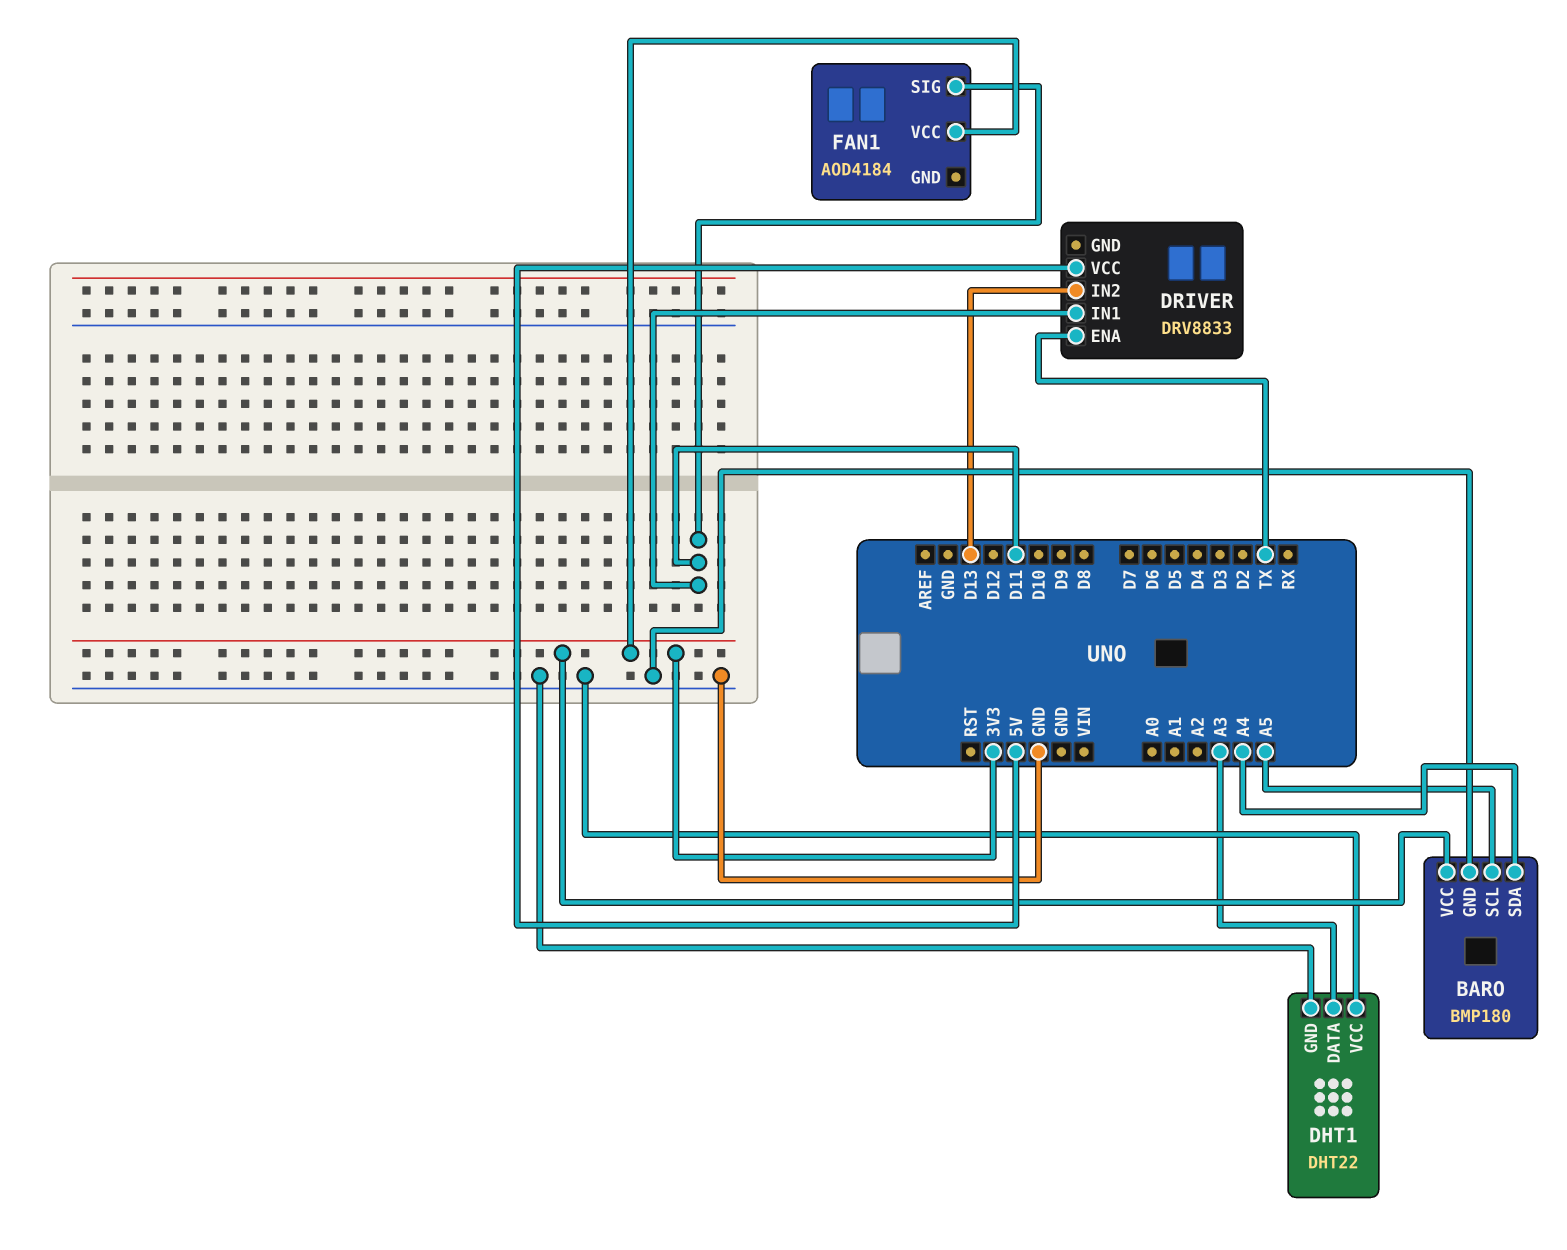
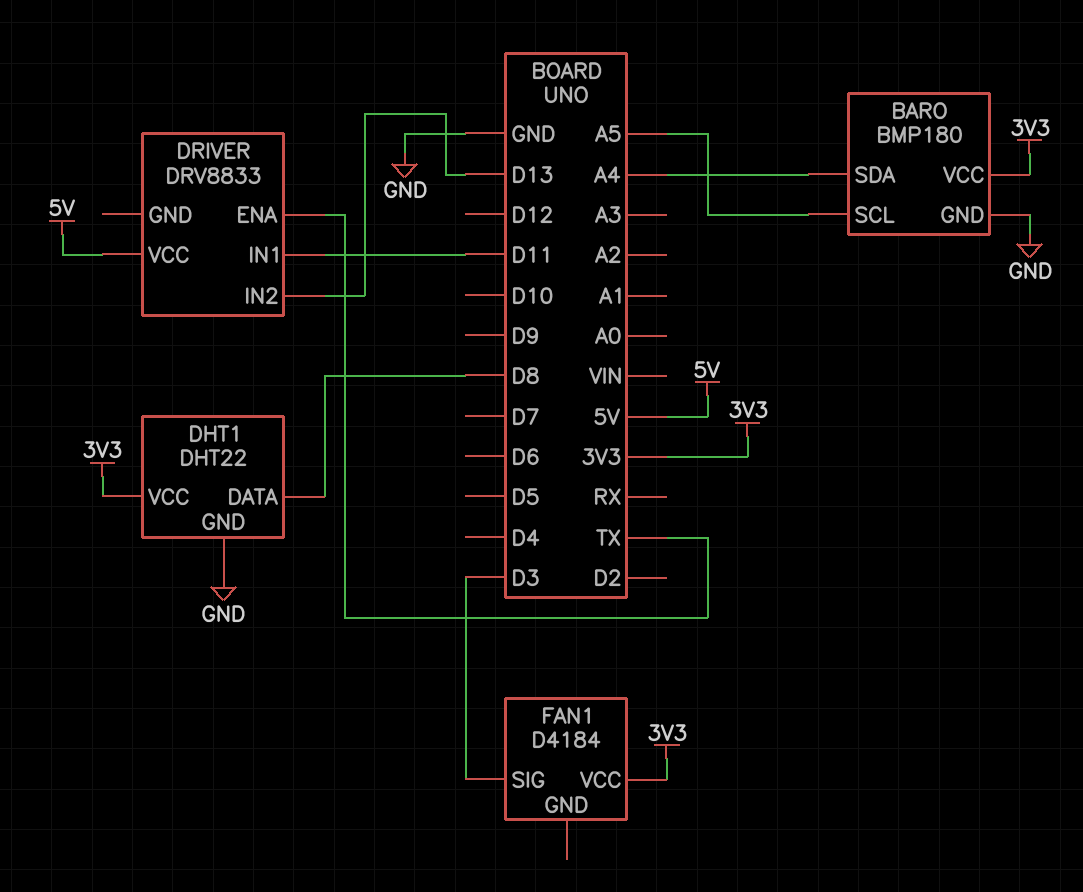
DHT1 pin DATA: A3 -> D8
DHT1 pin VCC: GND -> 3V3
FAN1: AOD4184 -> D4184
FAN1 pin SIG: D11 -> D3

